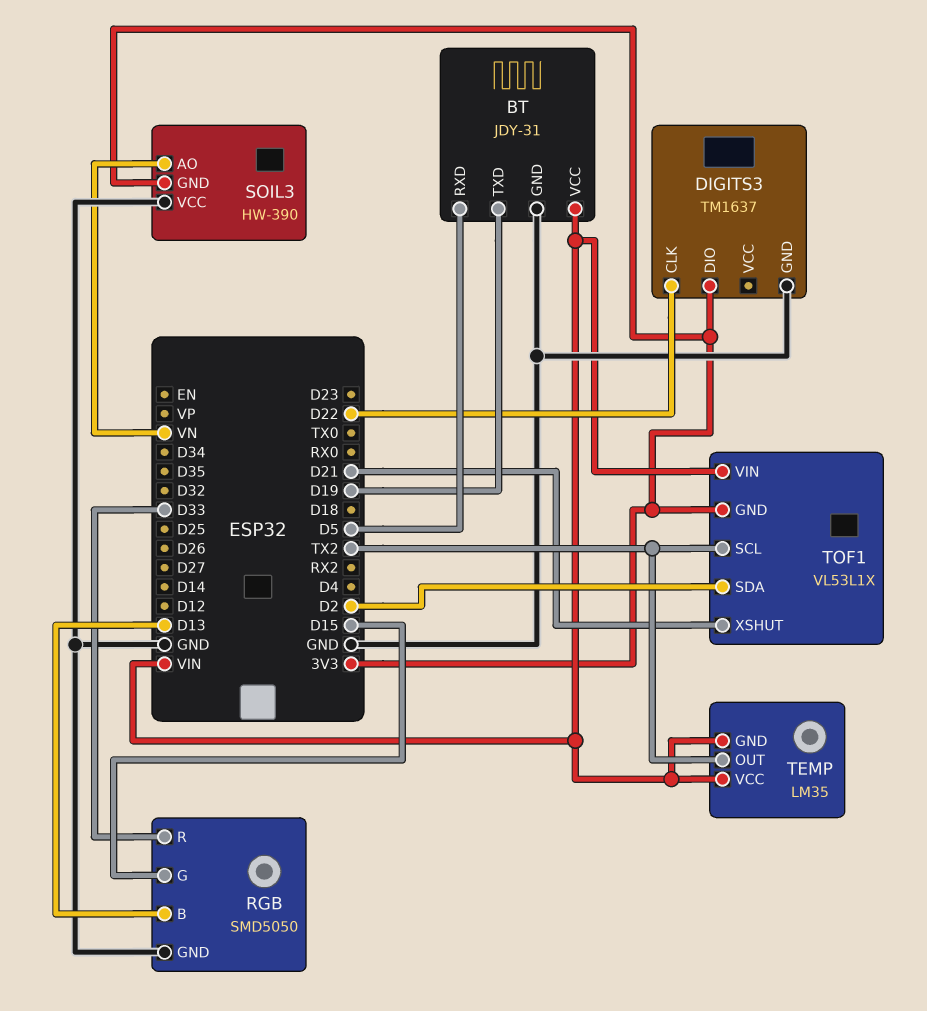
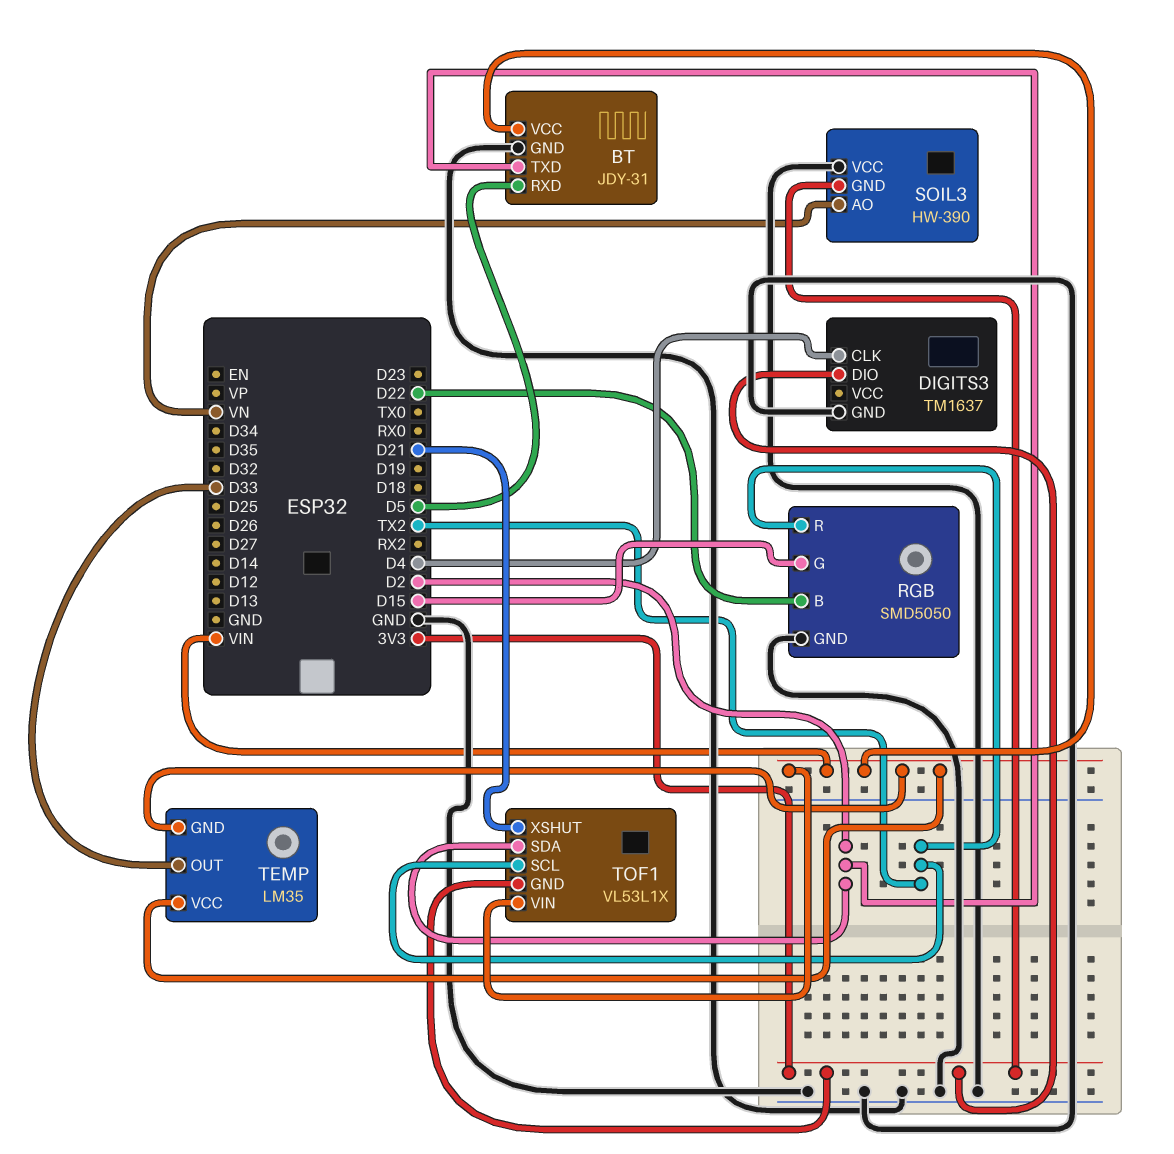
BT pin TXD: D19 -> D2
DIGITS3 pin CLK: D22 -> D4
RGB pin B: D13 -> D22
RGB pin R: D33 -> TX2
TEMP pin OUT: TX2 -> D33

